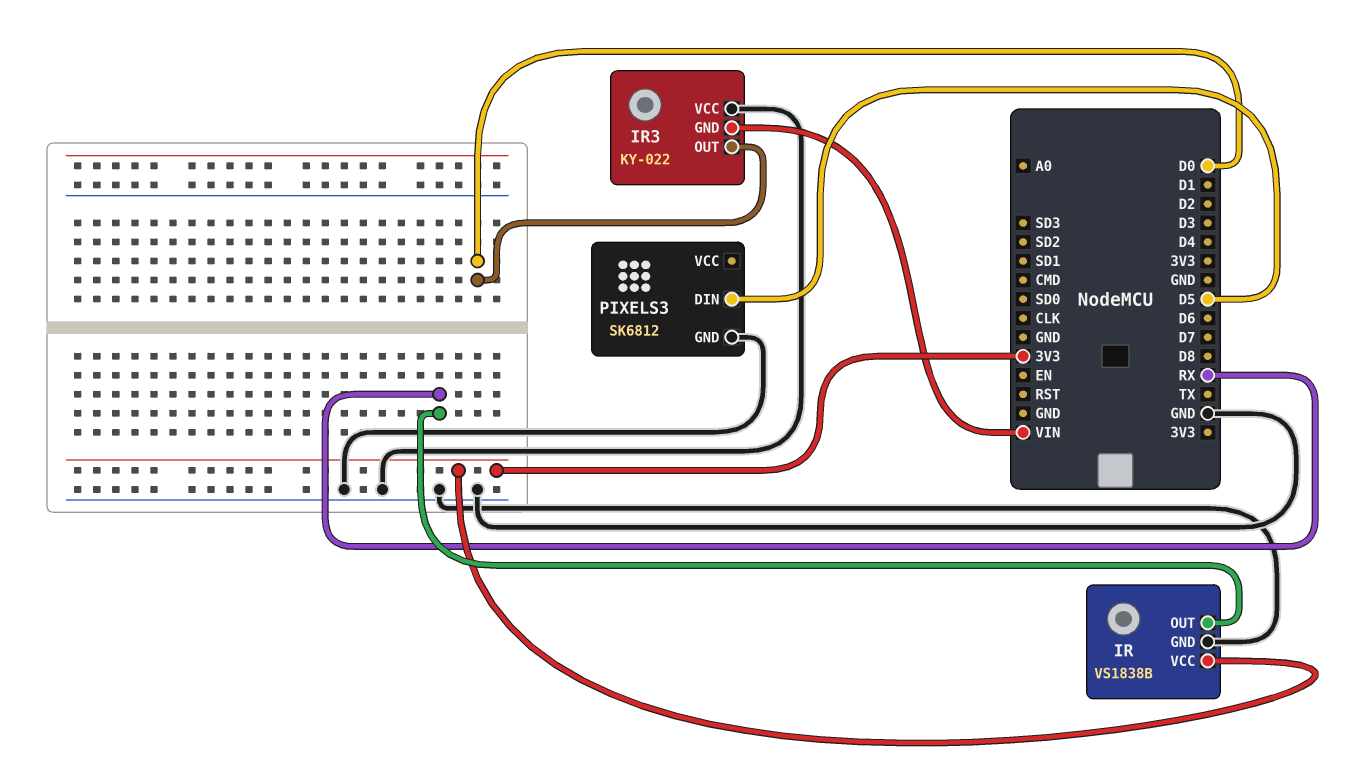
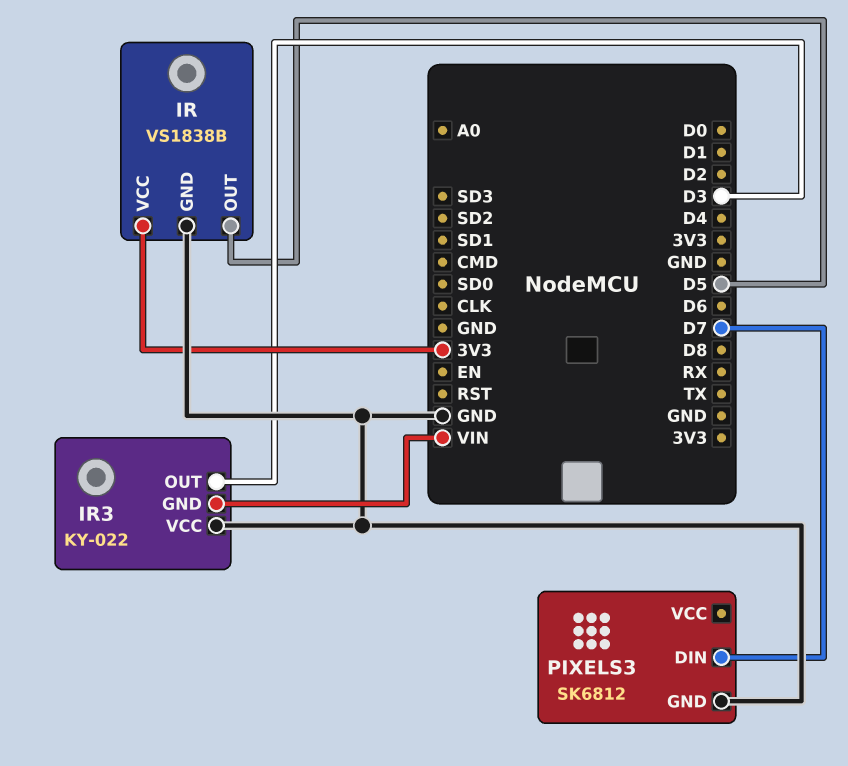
IR pin OUT: RX -> D5
IR3 pin OUT: D0 -> D3
PIXELS3 pin DIN: D5 -> D7

